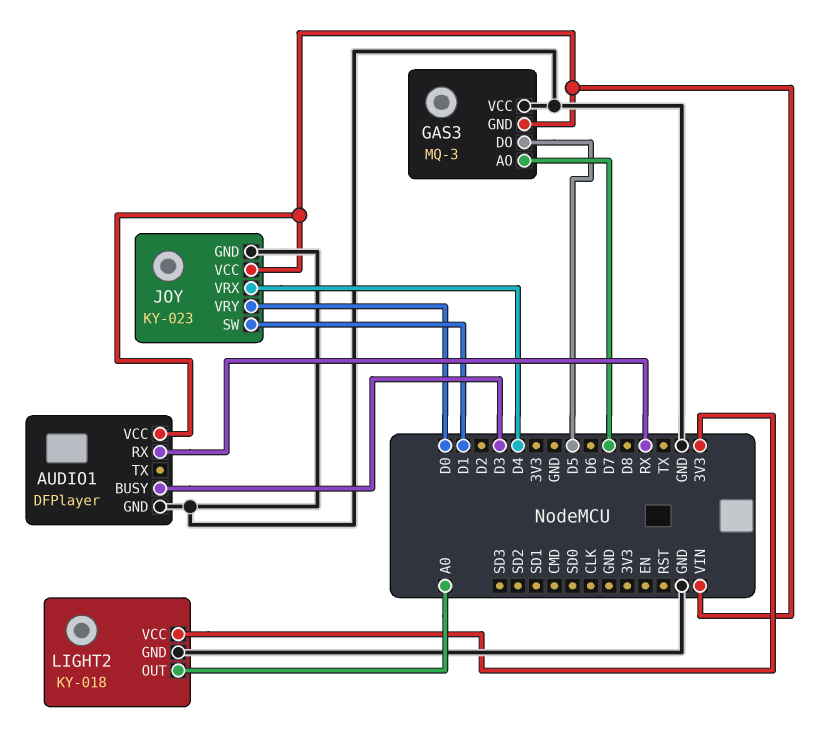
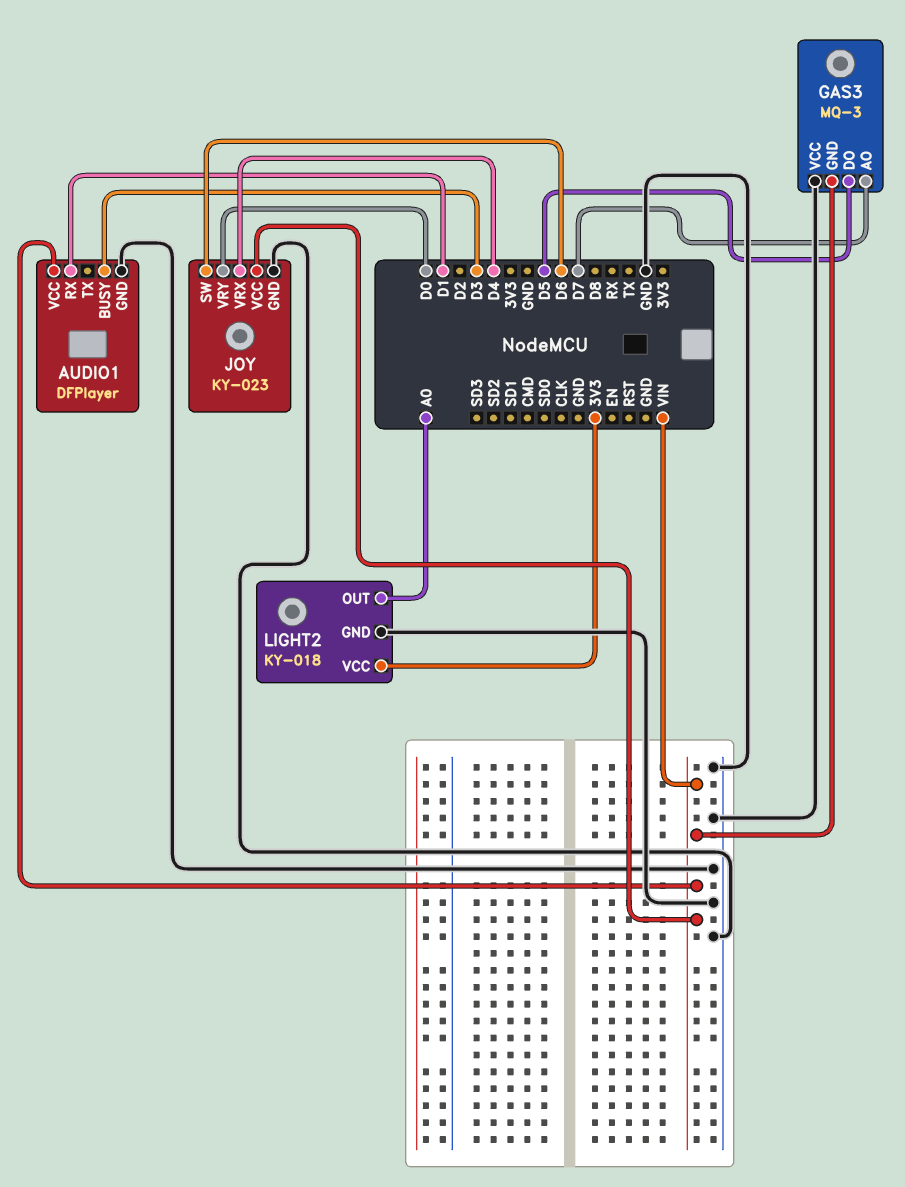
AUDIO1 pin RX: RX -> D1
JOY pin SW: D1 -> D6

